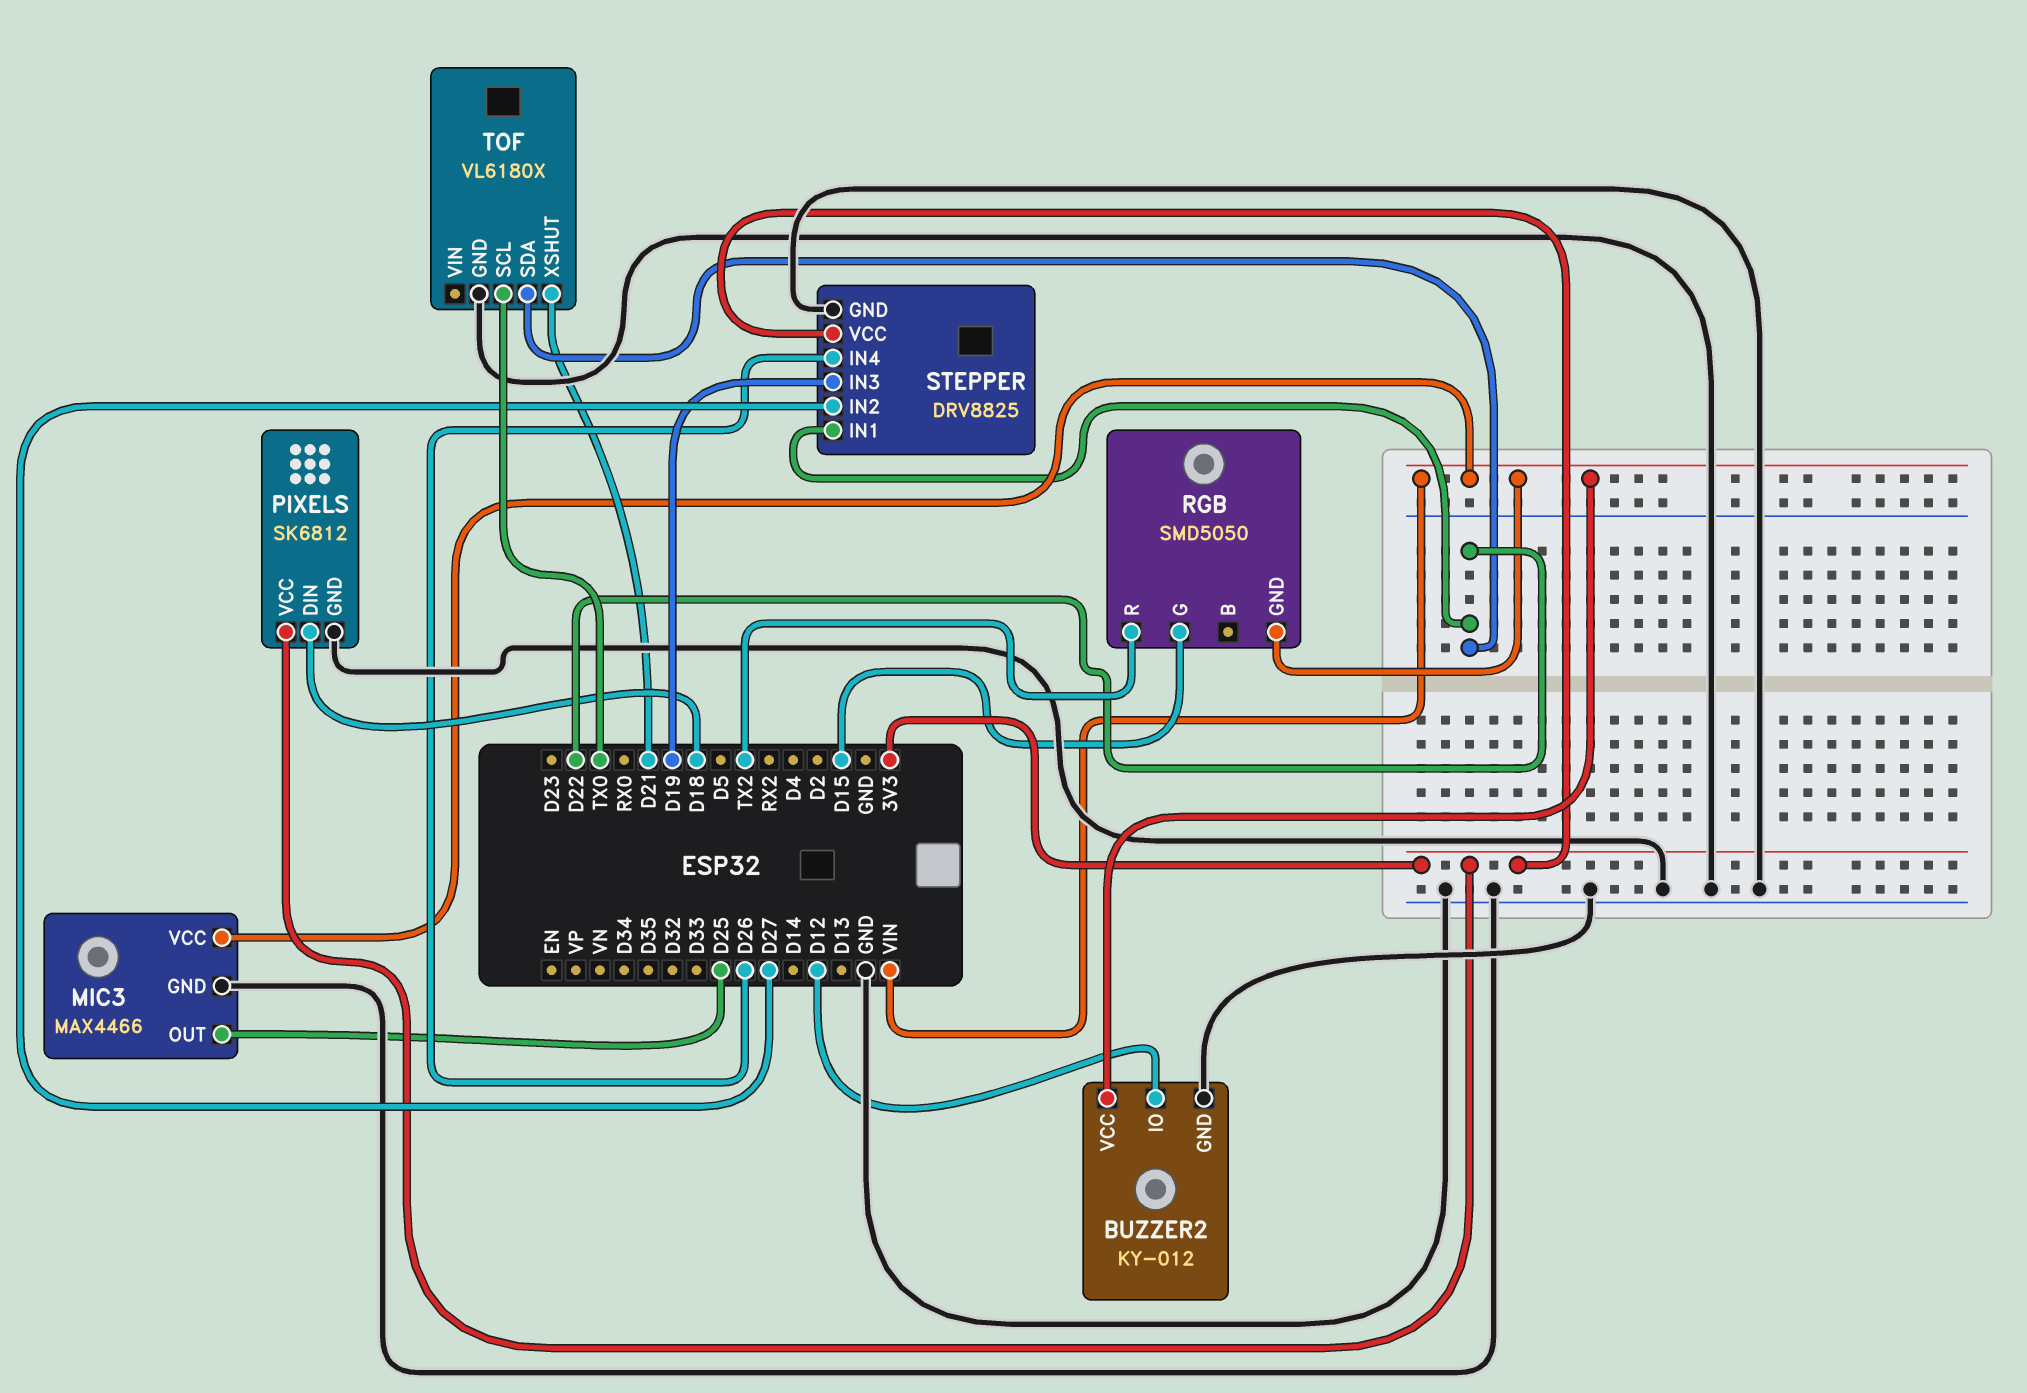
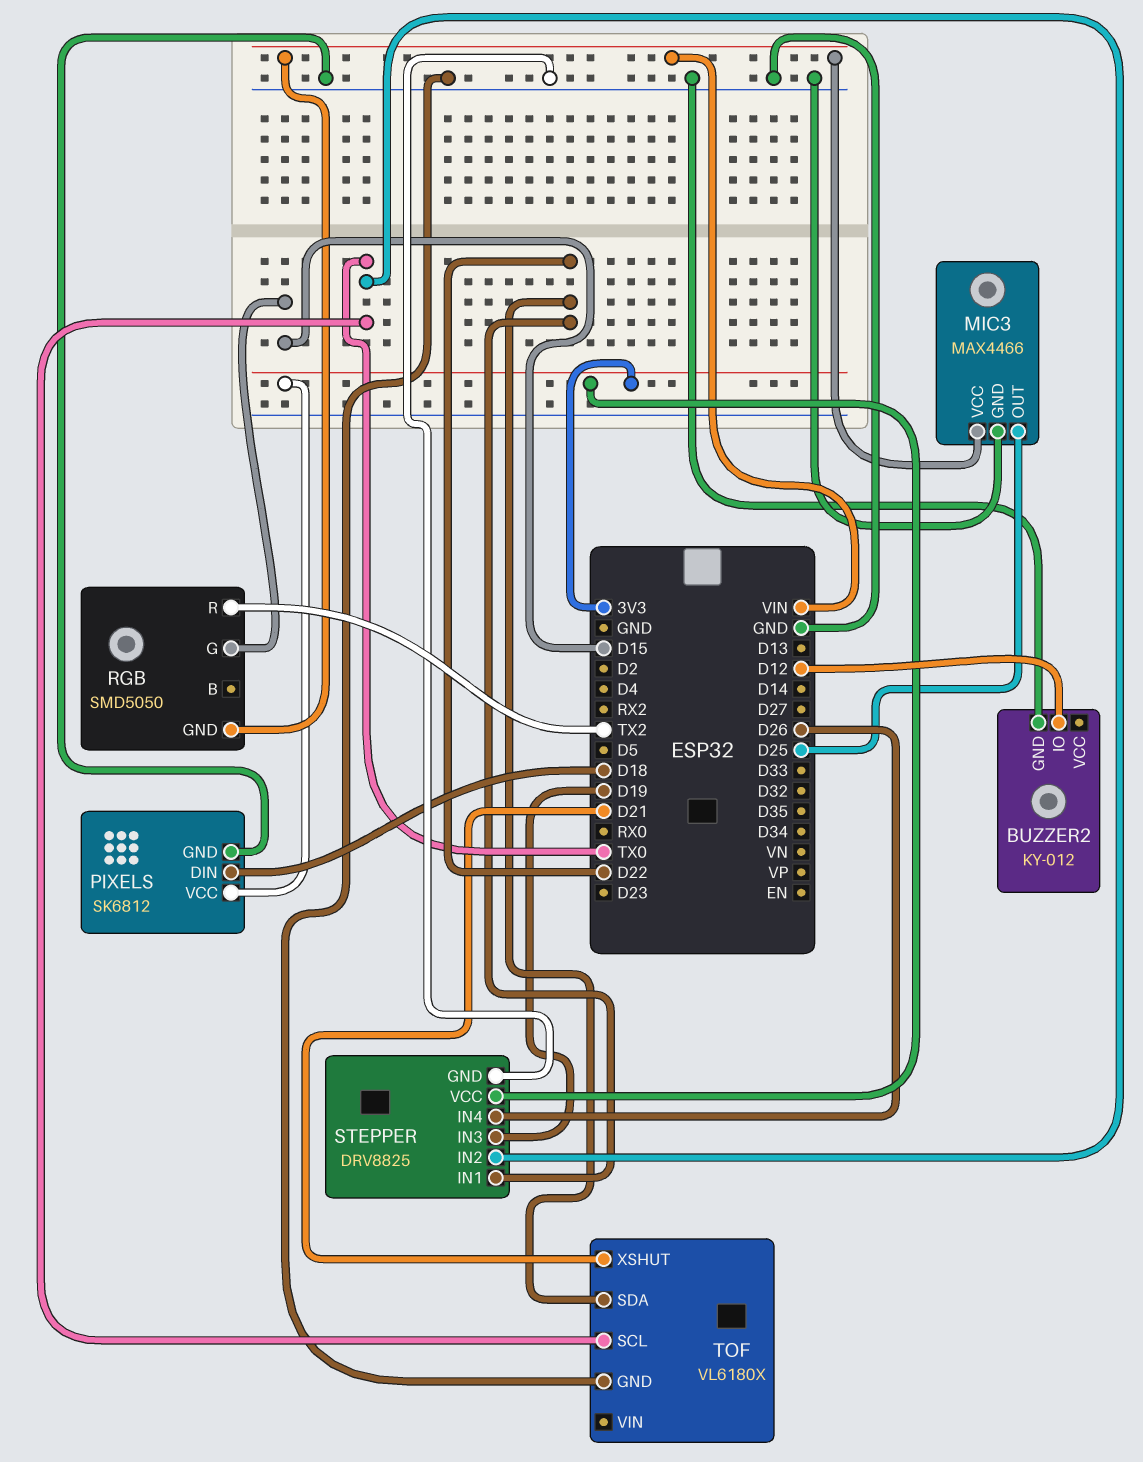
BUZZER2 pin VCC: VIN -> none
STEPPER pin IN2: D27 -> TX0

